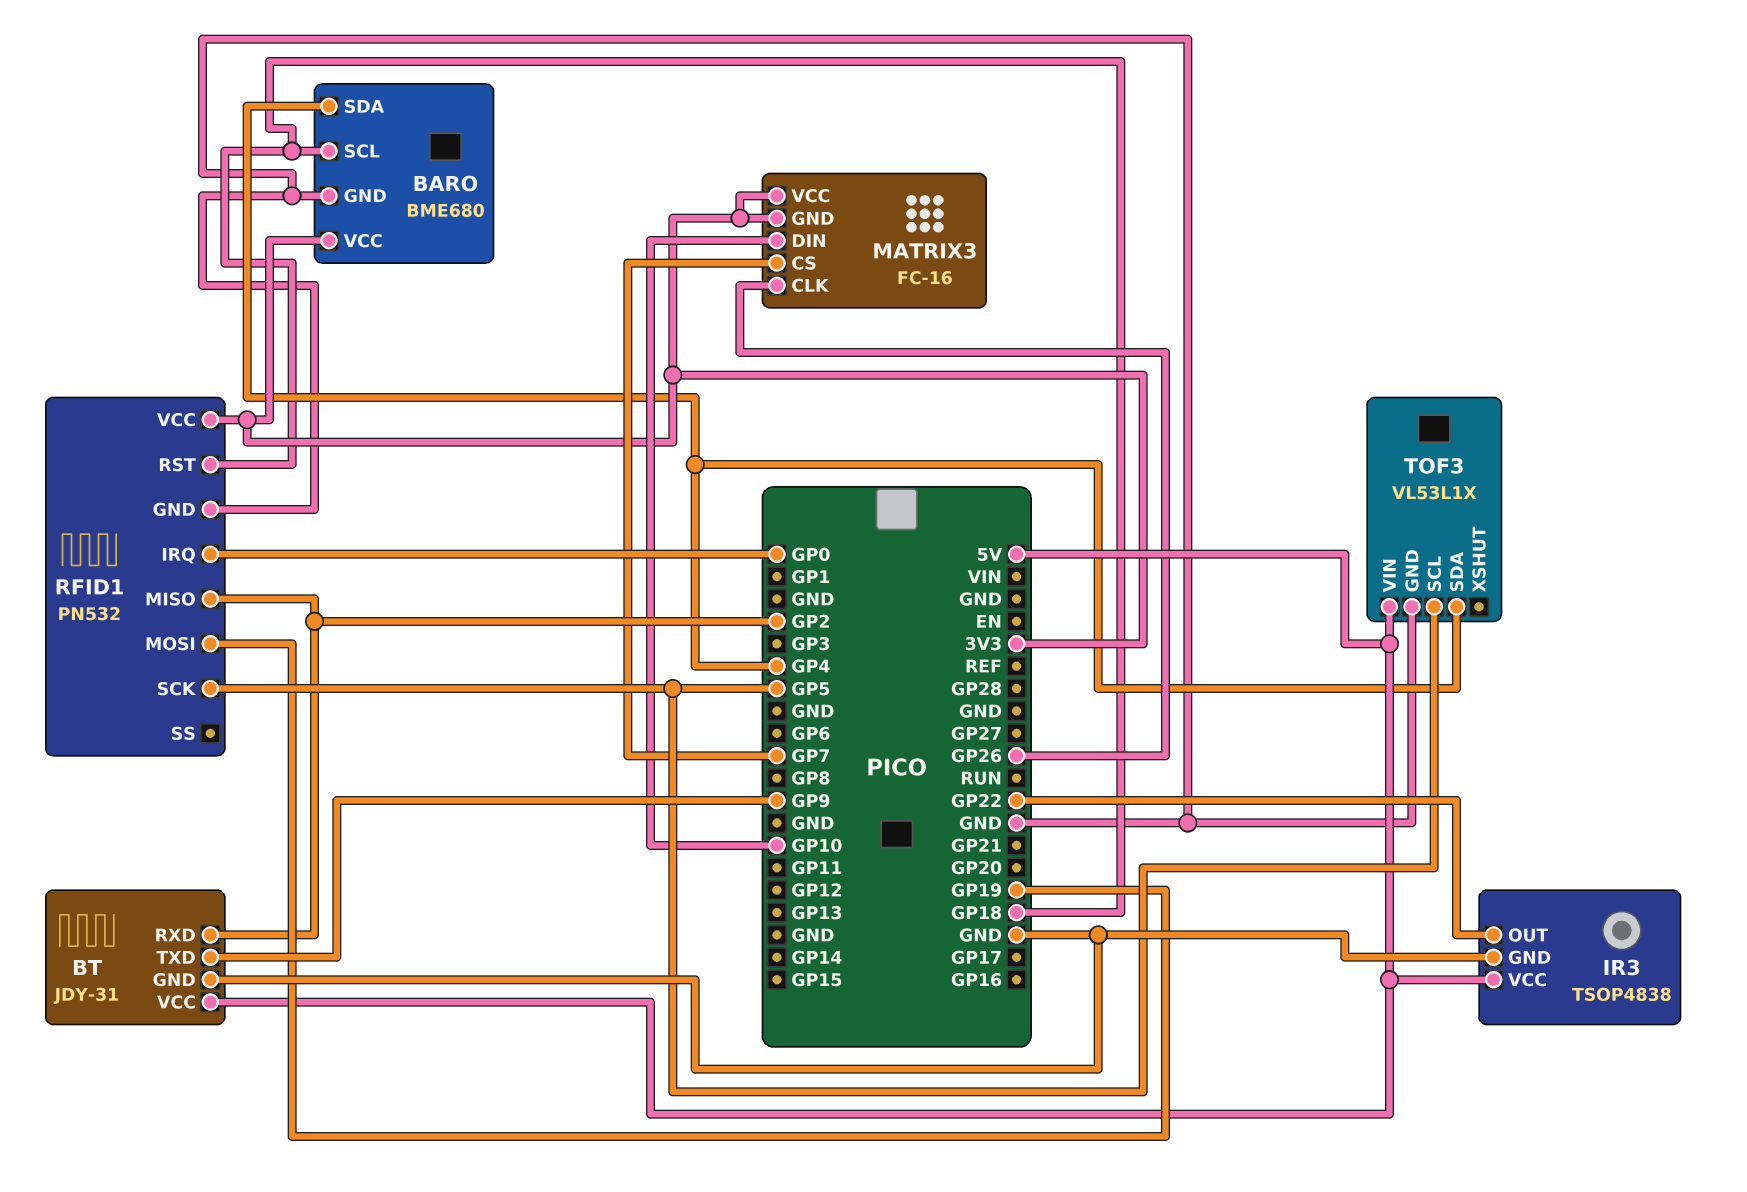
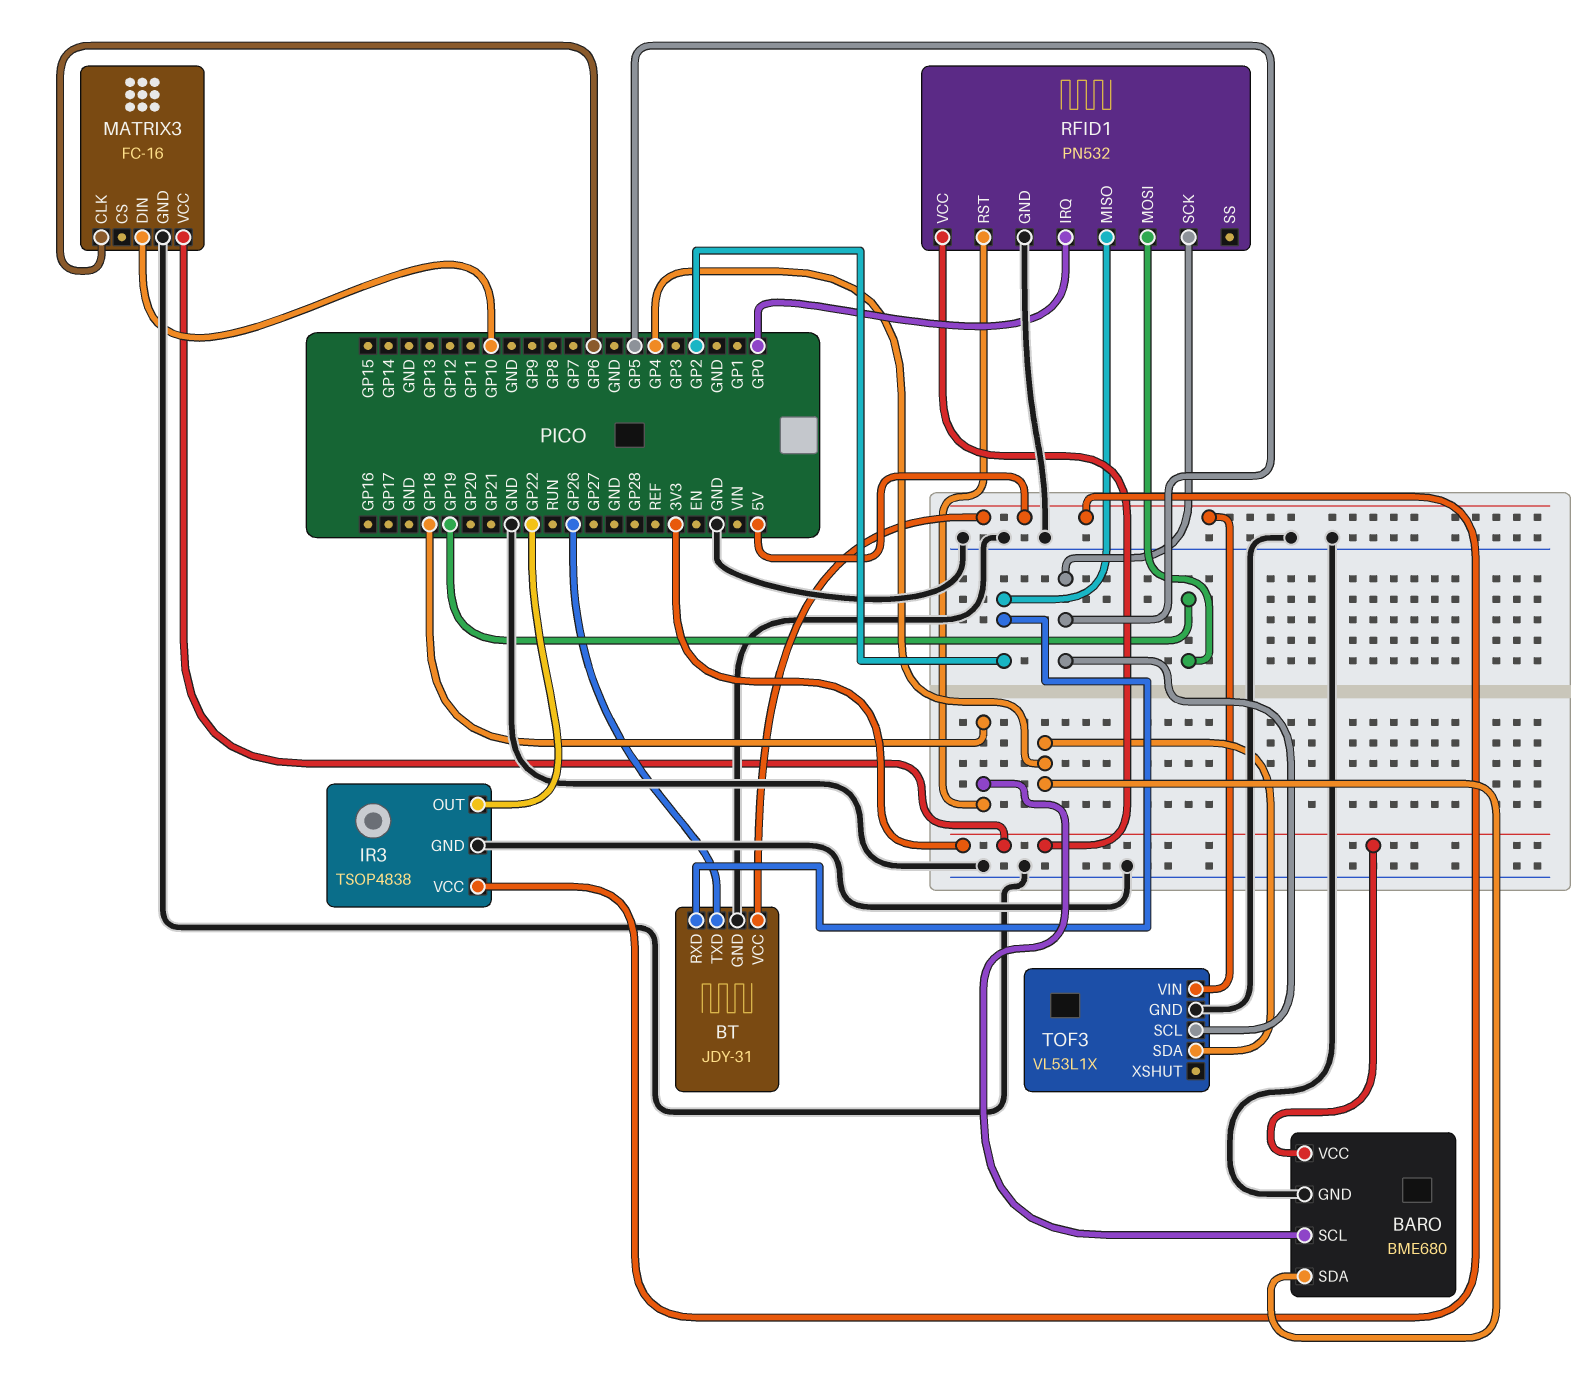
BT pin TXD: GP9 -> GP26
MATRIX3 pin CLK: GP26 -> GP6
MATRIX3 pin CS: GP7 -> none
MATRIX3 pin GND: 3V3 -> GND

